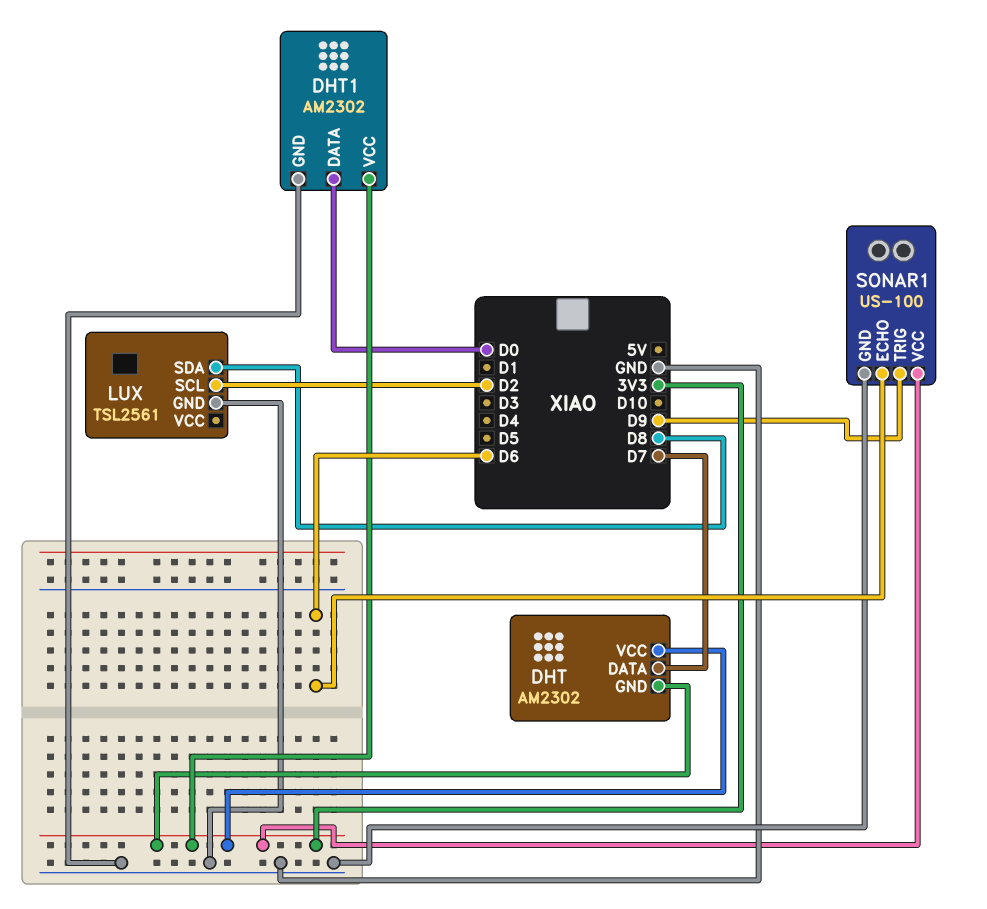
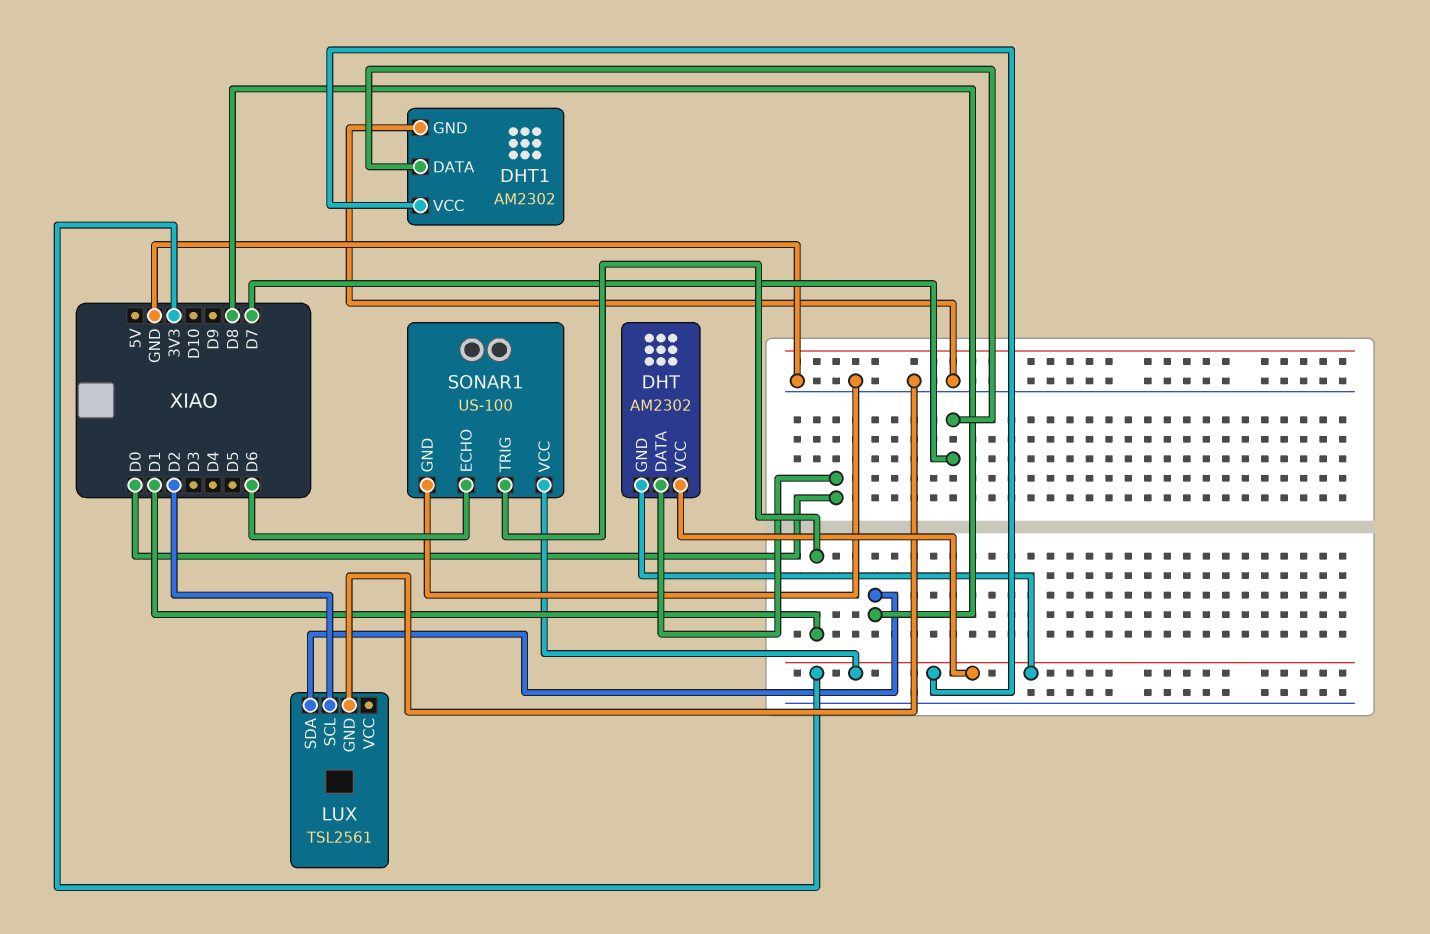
DHT pin DATA: D7 -> D0
DHT1 pin DATA: D0 -> D7
SONAR1 pin TRIG: D9 -> D1

